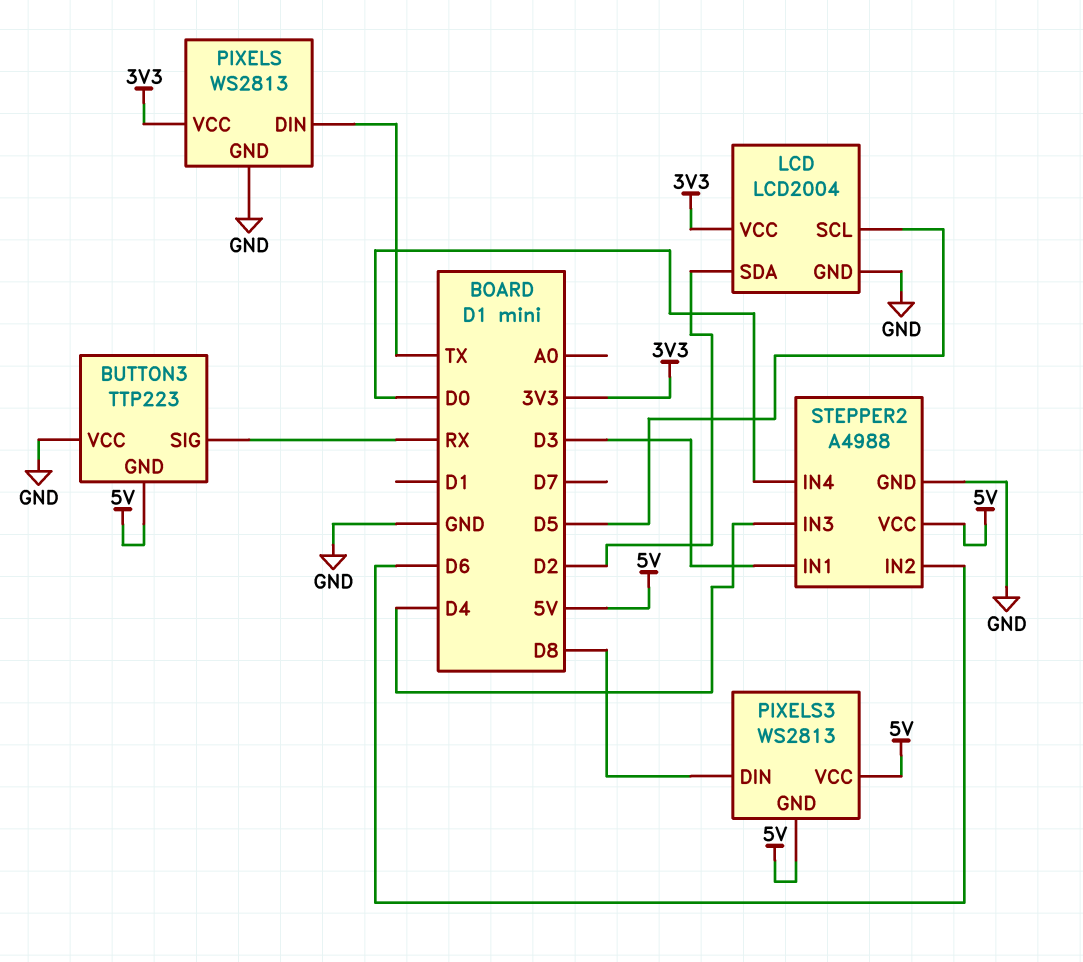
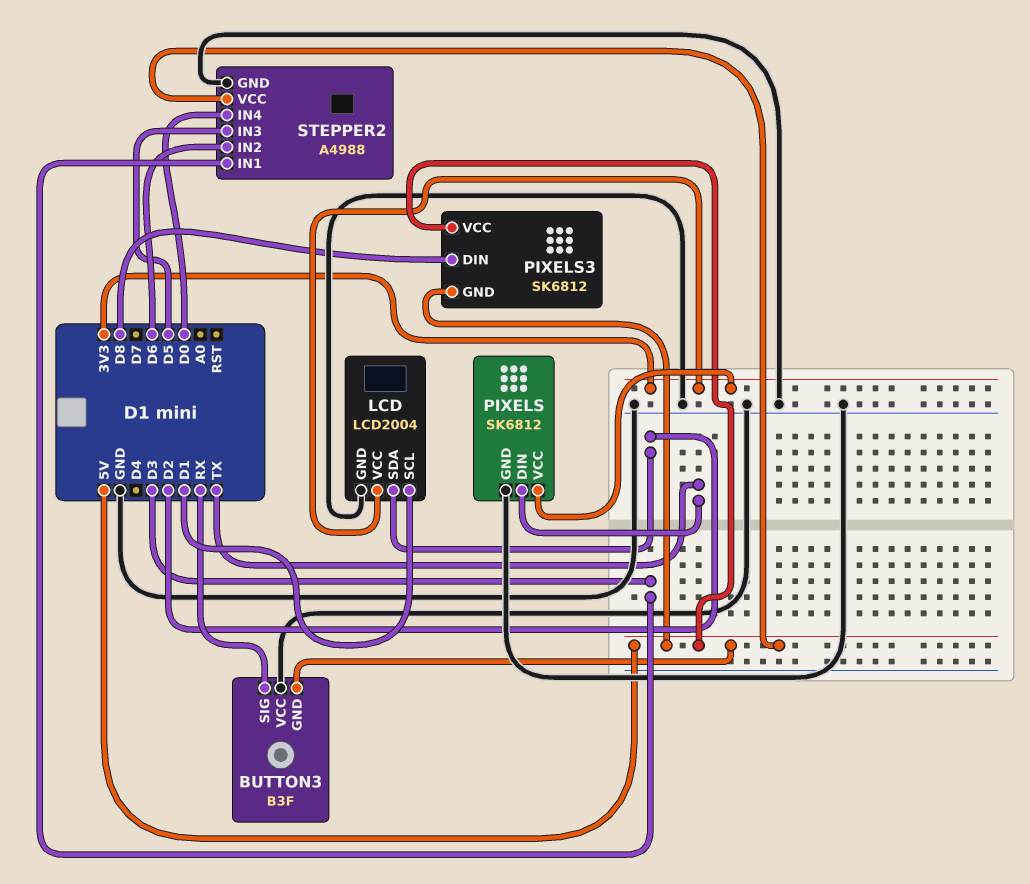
BUTTON3: TTP223 -> B3F
LCD pin SCL: D5 -> D1
PIXELS: WS2813 -> SK6812
PIXELS3: WS2813 -> SK6812
STEPPER2 pin IN3: D4 -> D5

